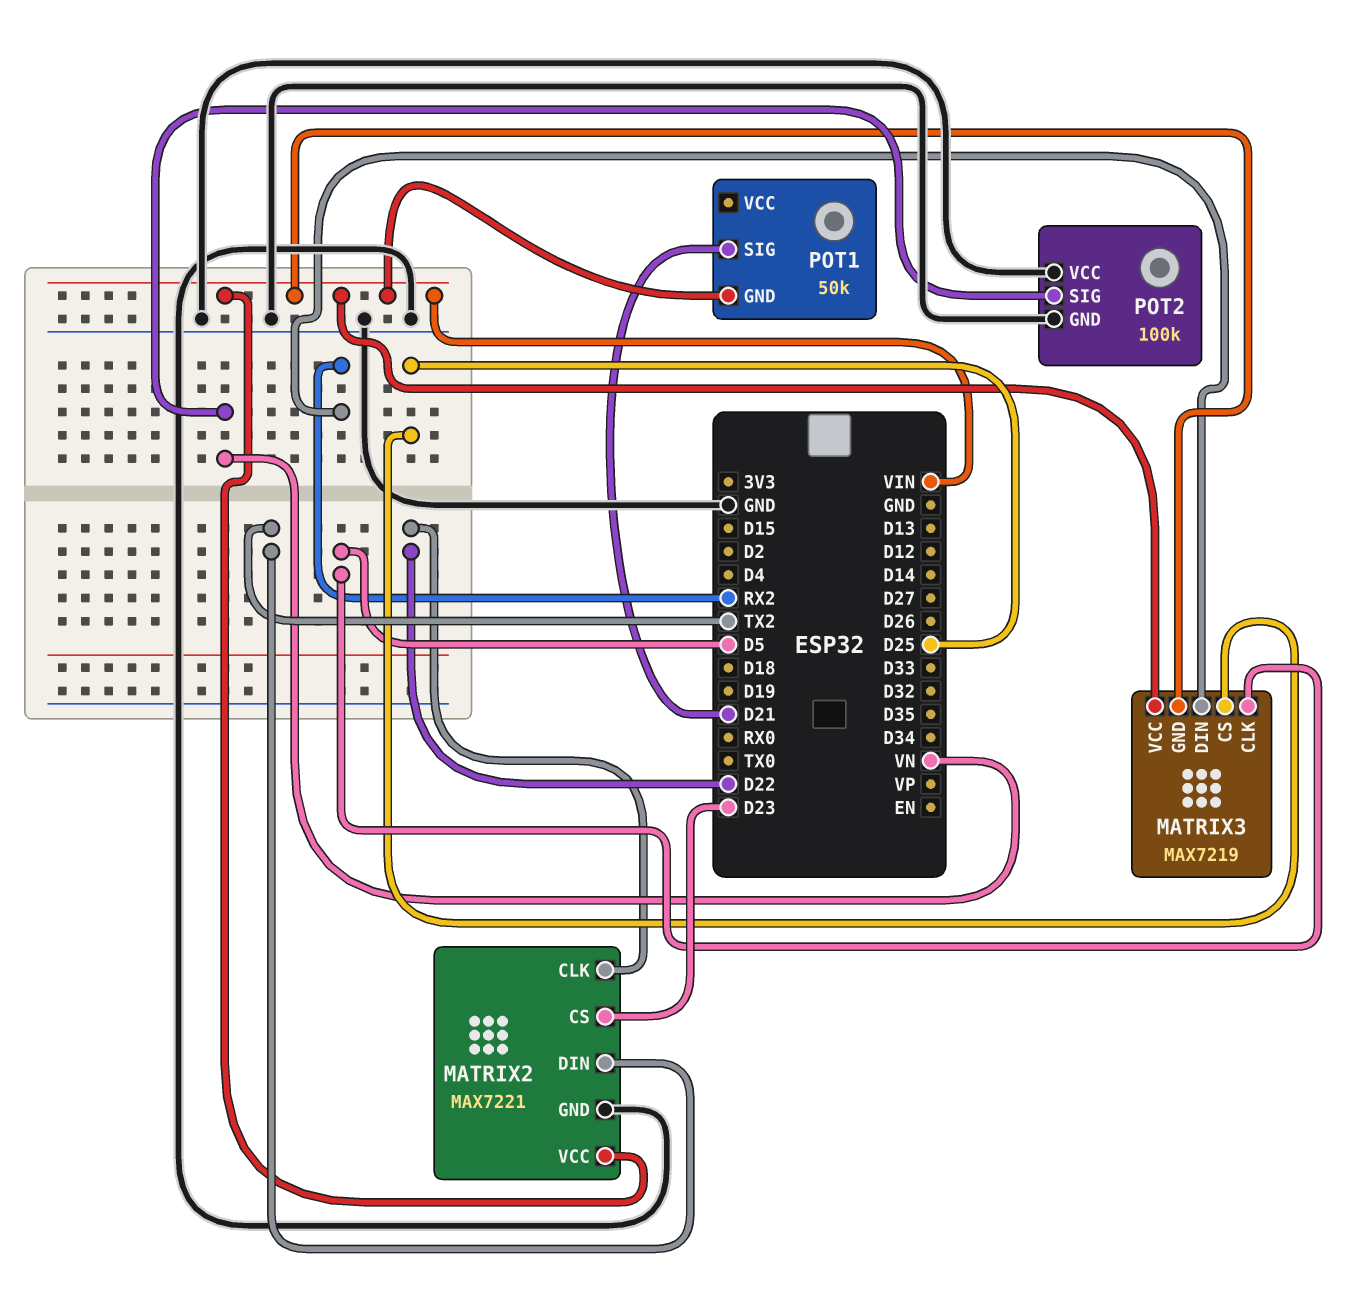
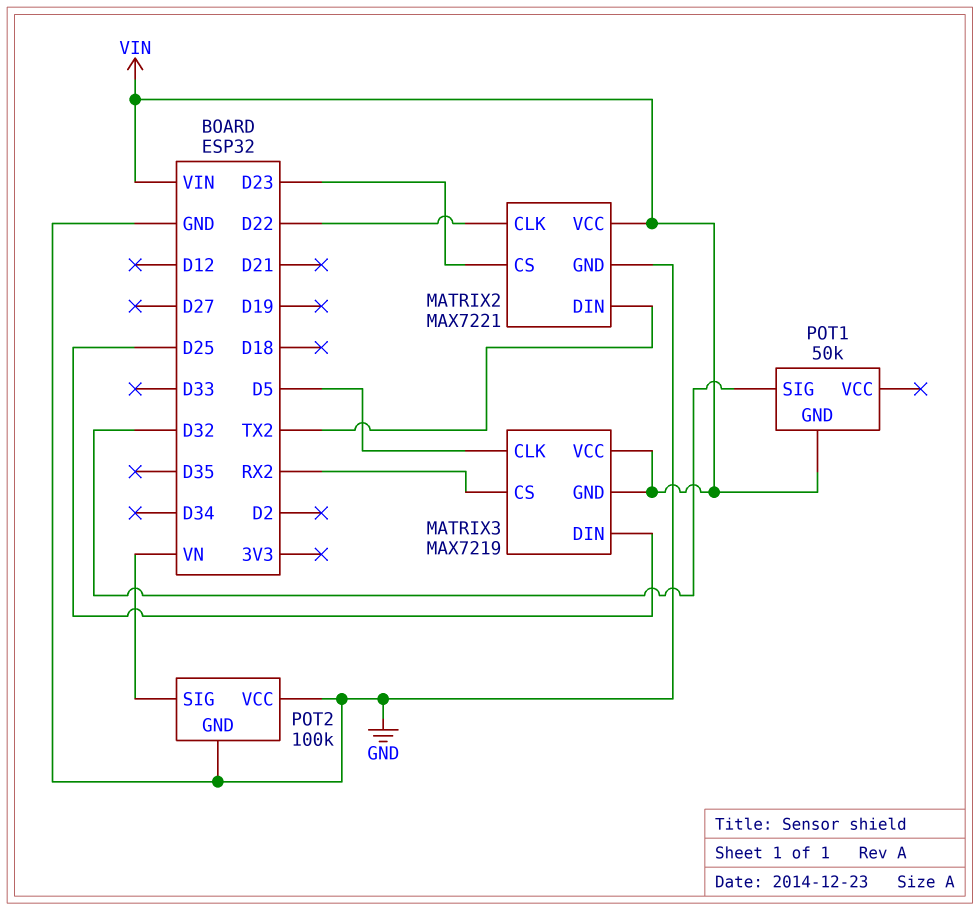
MATRIX3 pin CS: D25 -> RX2
MATRIX3 pin DIN: RX2 -> D25
POT1 pin SIG: D21 -> D32

